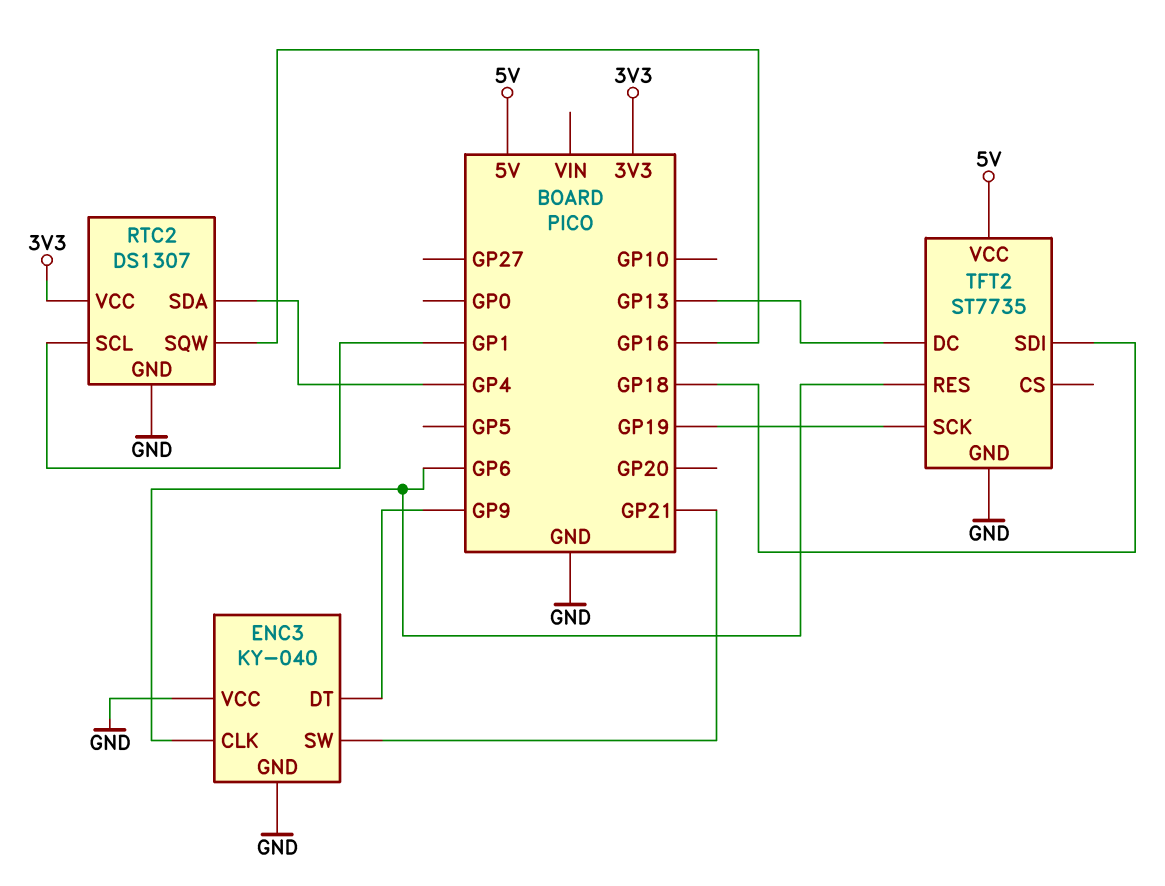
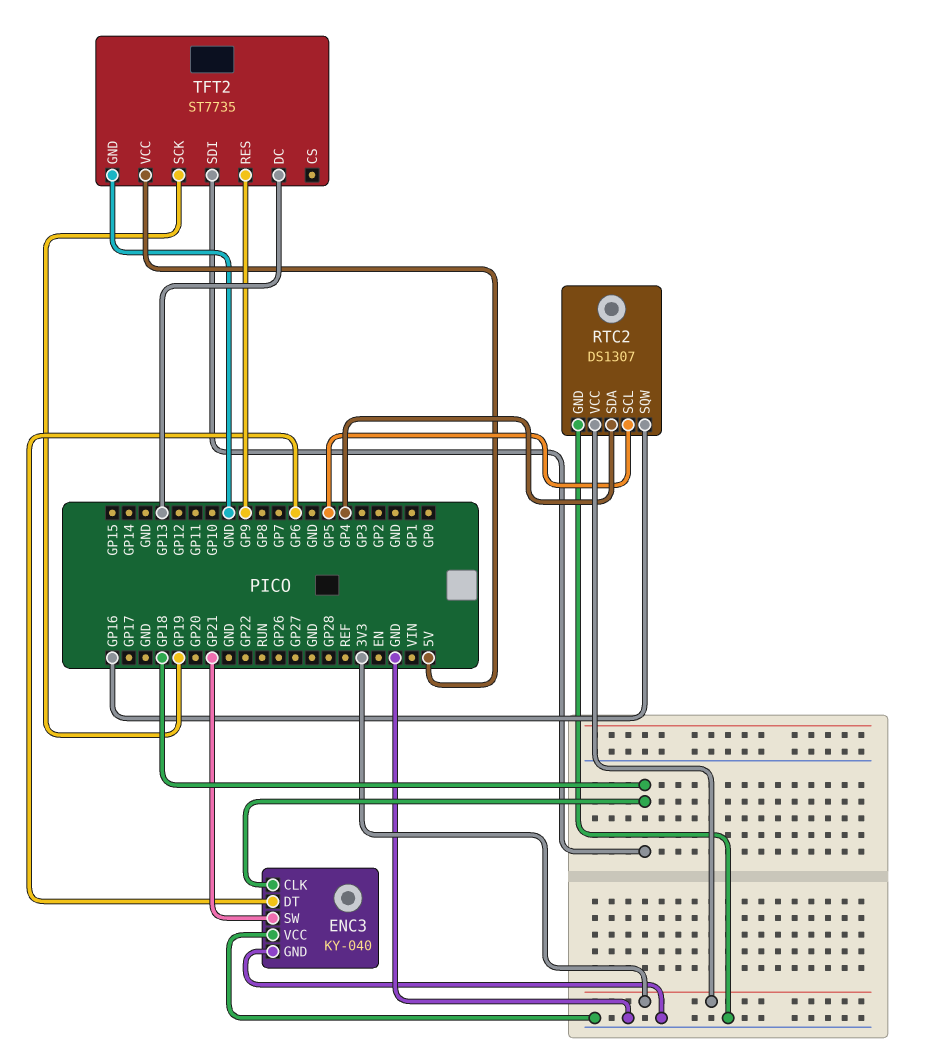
ENC3 pin CLK: GP6 -> GP18
ENC3 pin DT: GP9 -> GP6
RTC2 pin SCL: GP1 -> GP5
TFT2 pin RES: GP6 -> GP9

